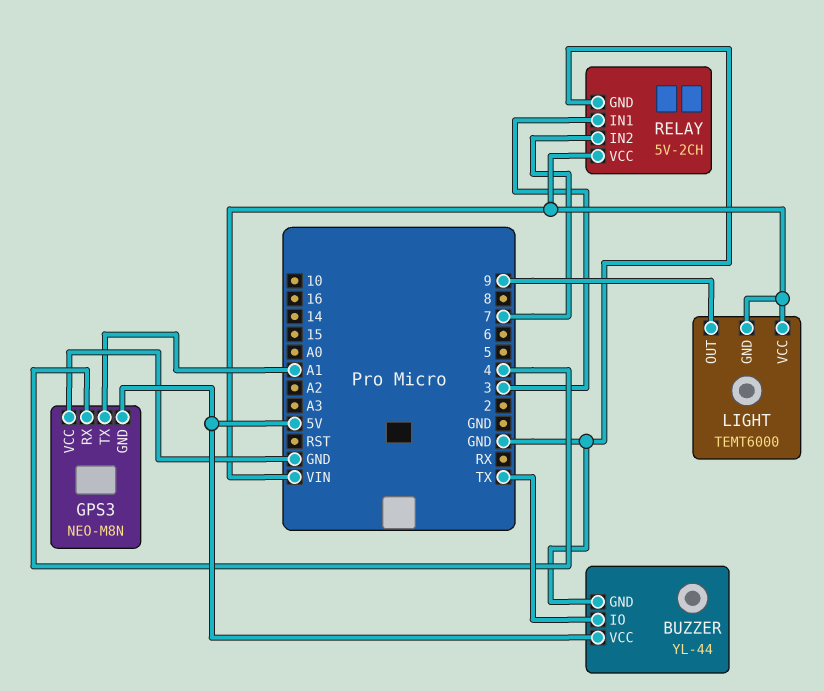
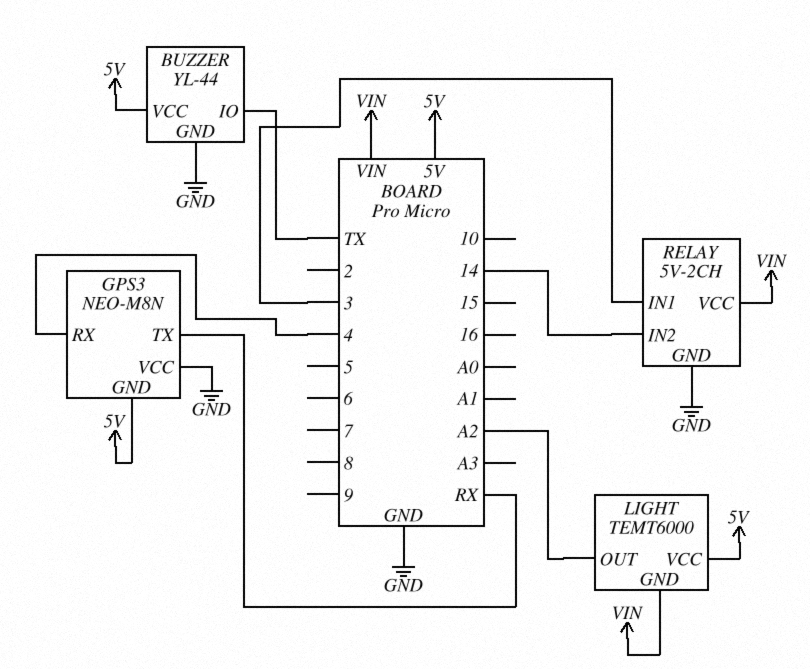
GPS3 pin TX: A1 -> RX
LIGHT pin OUT: 9 -> A2
LIGHT pin VCC: VIN -> 5V
RELAY pin IN2: 7 -> 14

